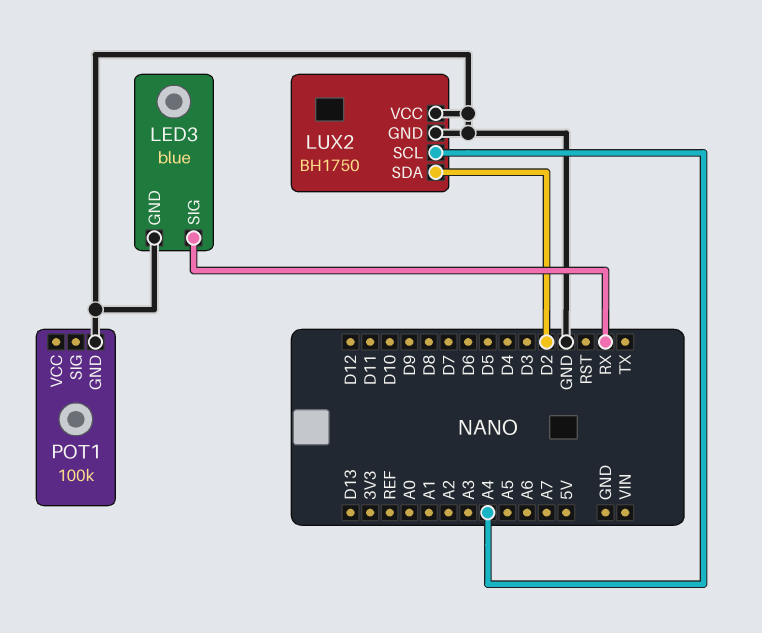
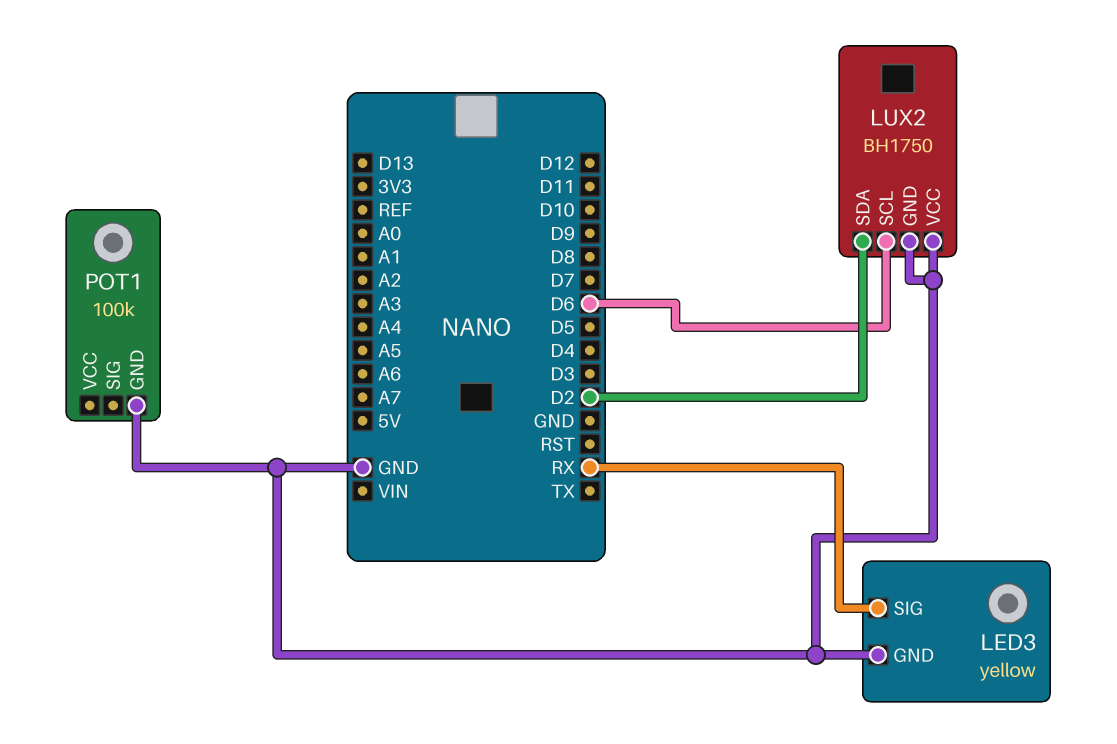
LED3: blue -> yellow
LUX2 pin SCL: A4 -> D6

